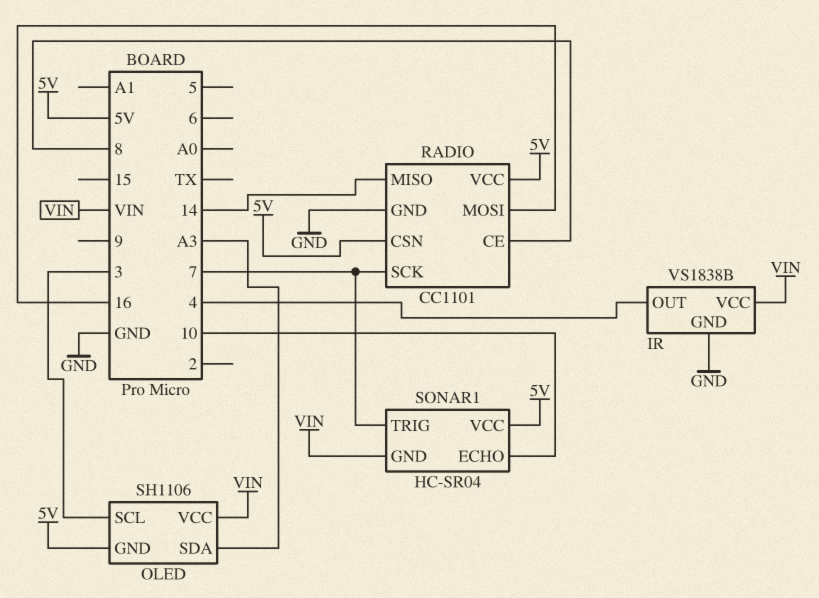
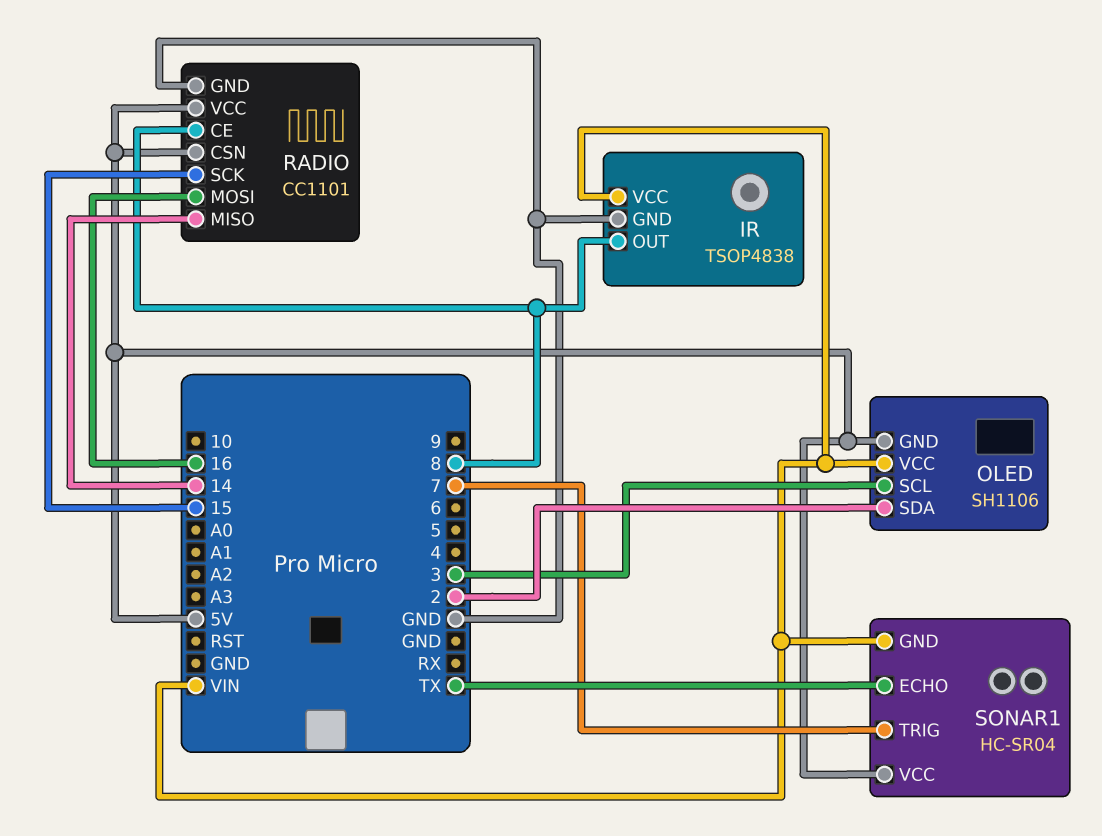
IR: VS1838B -> TSOP4838
IR pin OUT: 4 -> 8
OLED pin SDA: A3 -> 2
RADIO pin SCK: 7 -> 15
SONAR1 pin ECHO: 10 -> TX

